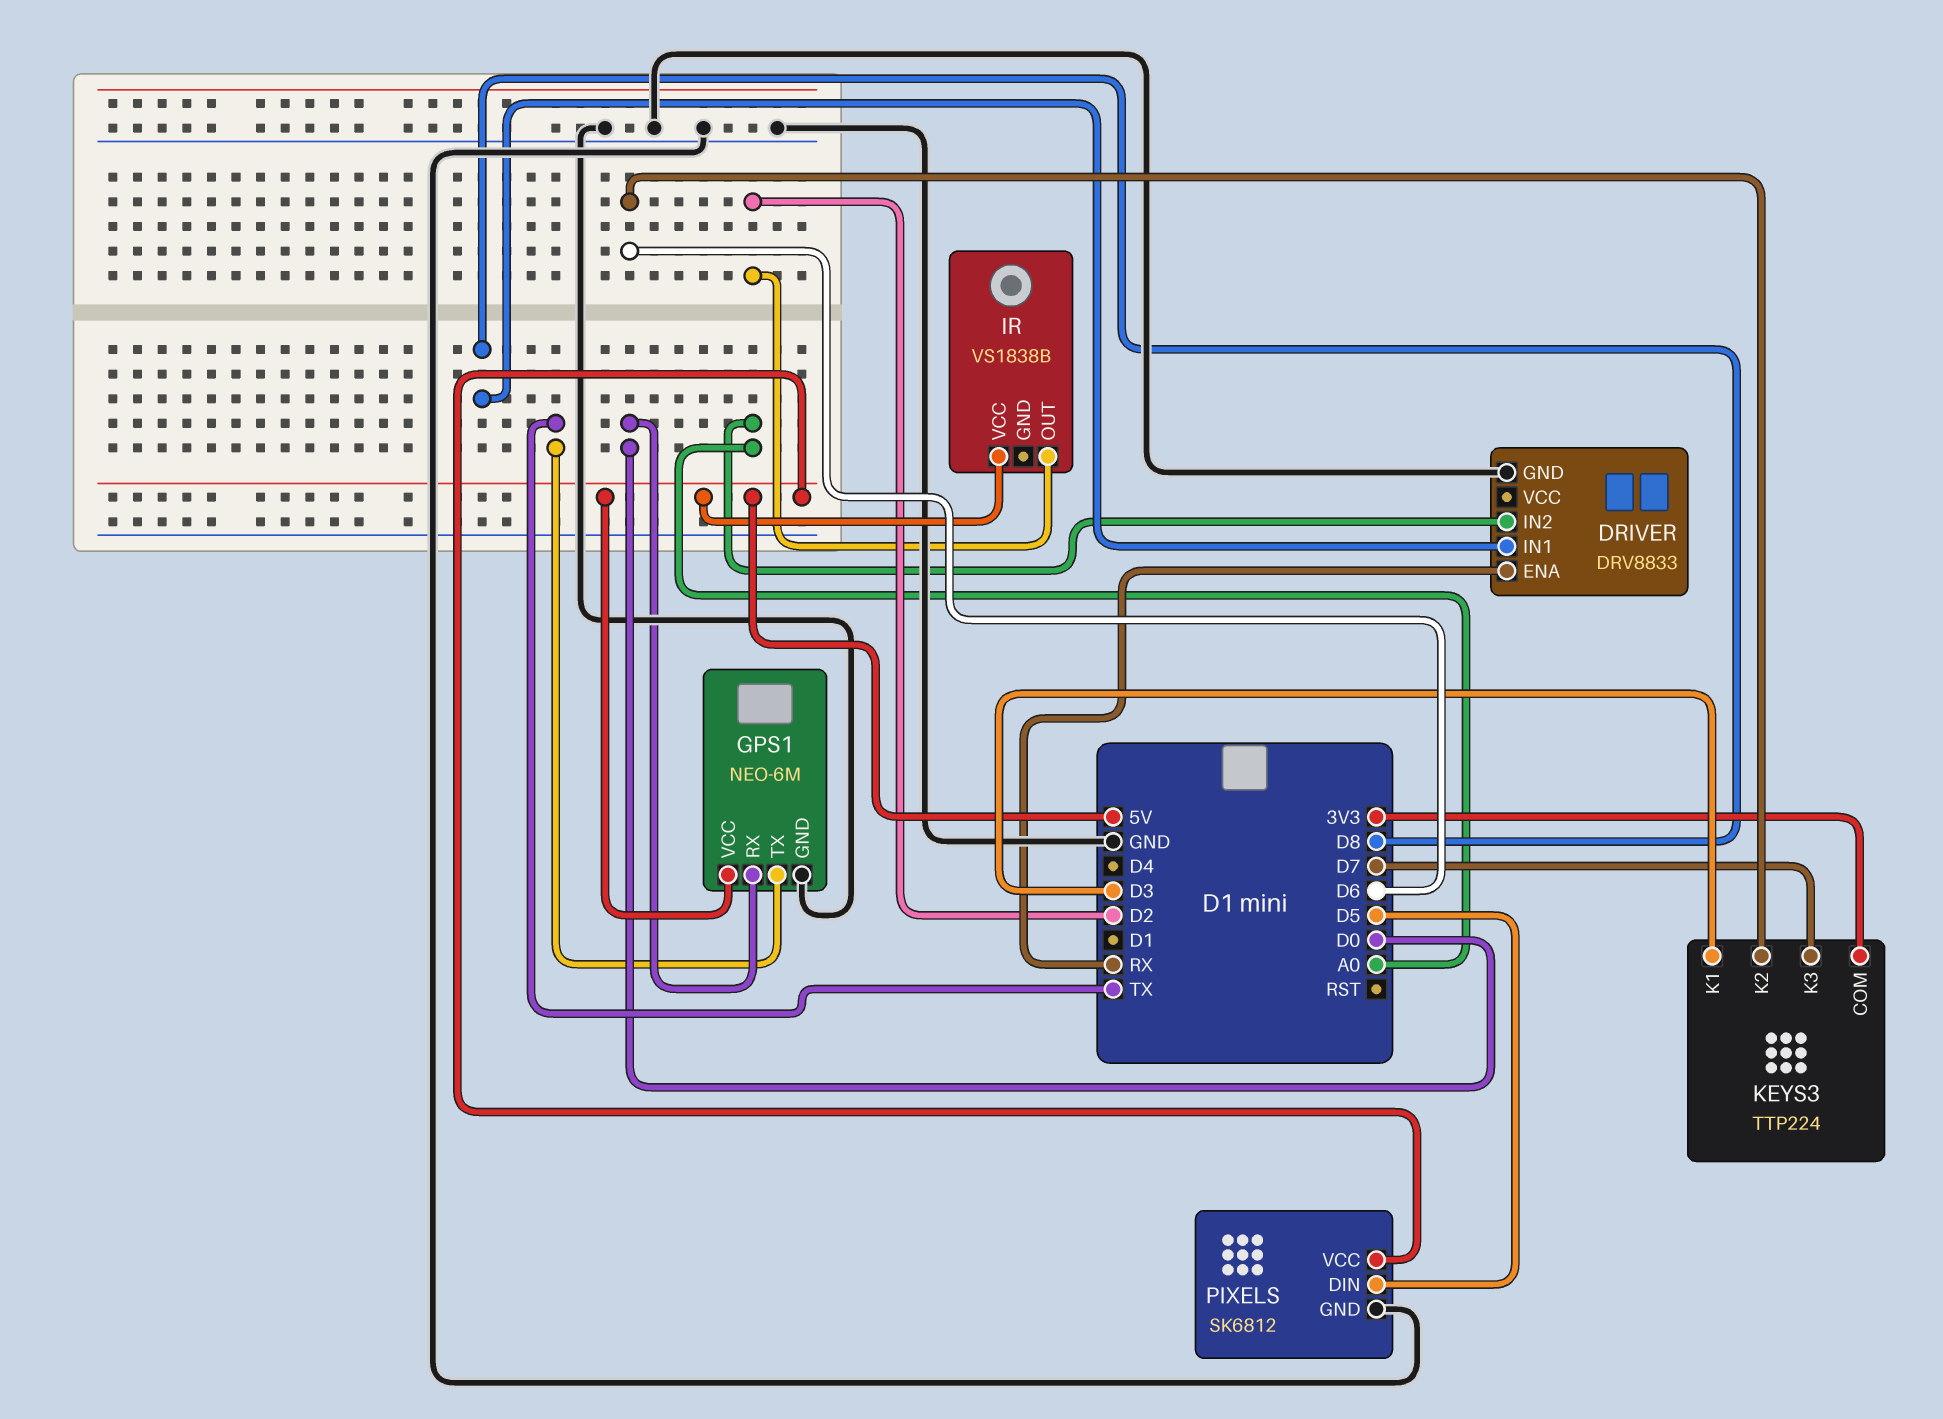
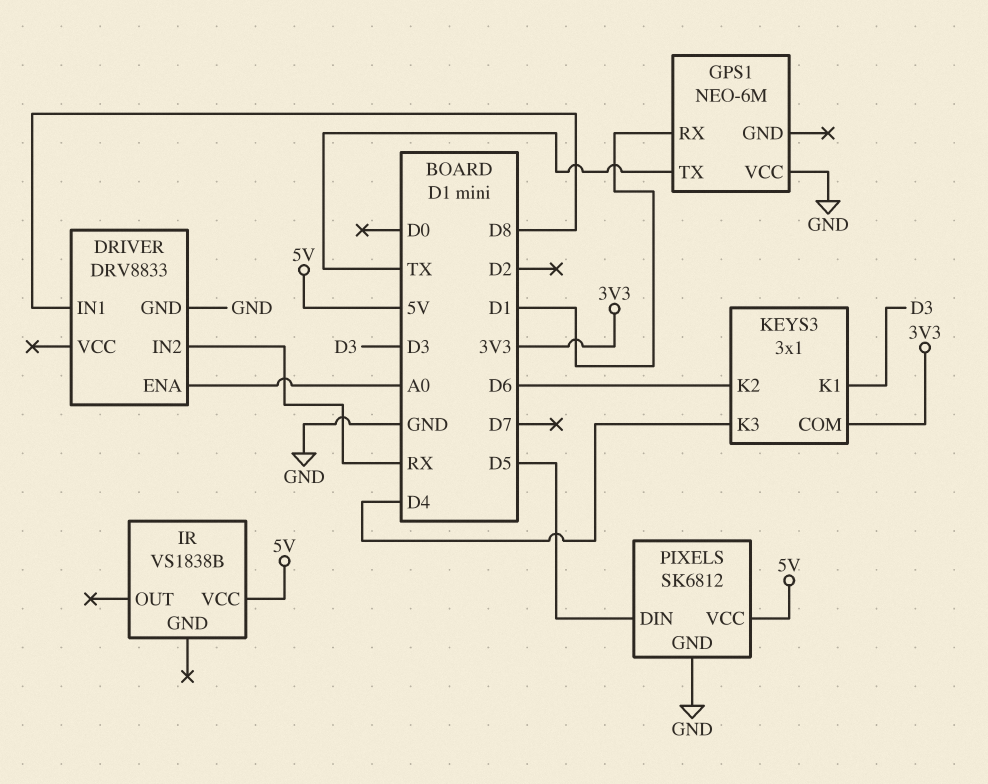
DRIVER pin ENA: RX -> A0
DRIVER pin IN2: A0 -> RX
GPS1 pin GND: GND -> none
GPS1 pin RX: D0 -> D1
GPS1 pin VCC: 5V -> GND
IR pin OUT: D2 -> none
KEYS3: TTP224 -> 3x1
KEYS3 pin K3: D7 -> D4

